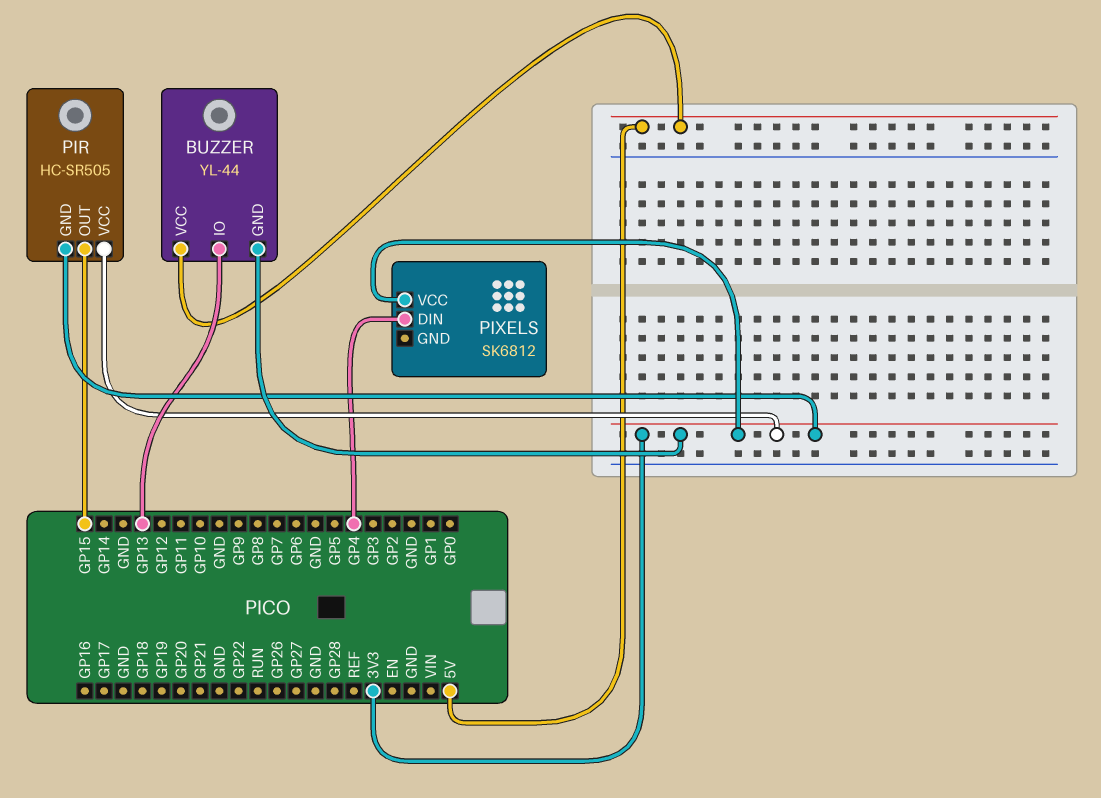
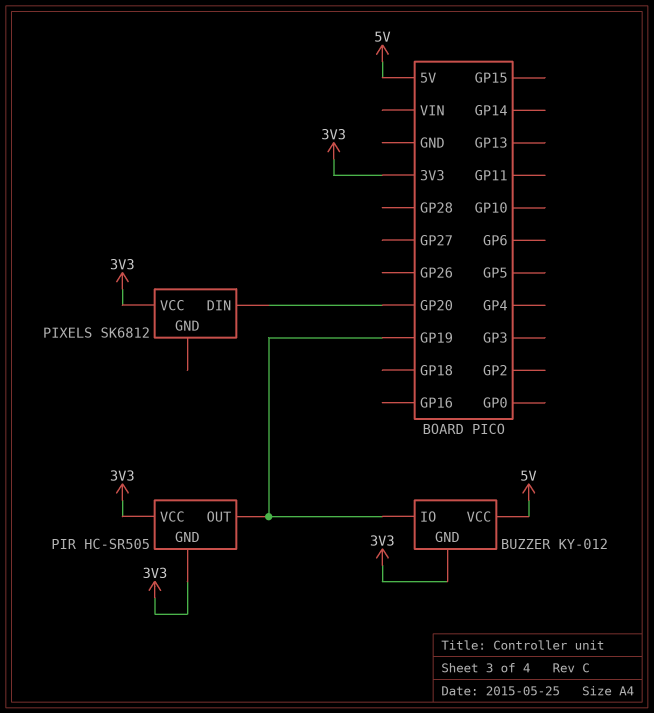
BUZZER: YL-44 -> KY-012
BUZZER pin IO: GP13 -> GP19
PIR pin OUT: GP15 -> GP19
PIXELS pin DIN: GP4 -> GP20

